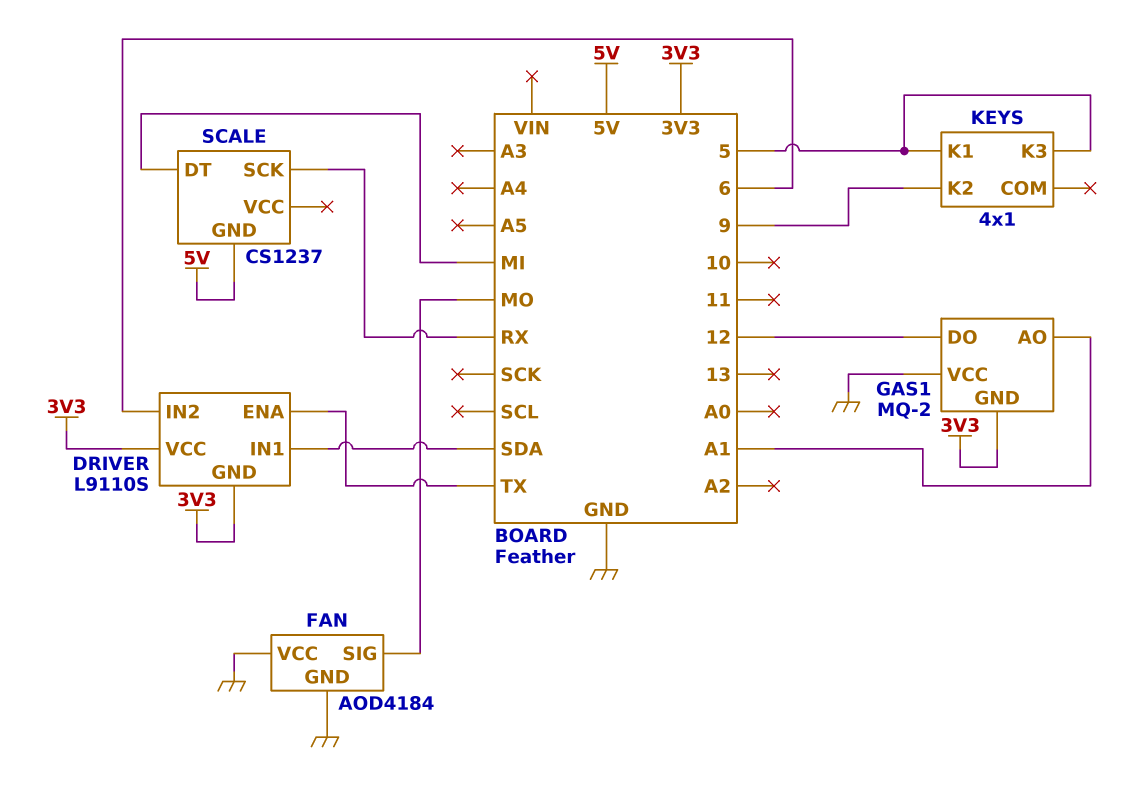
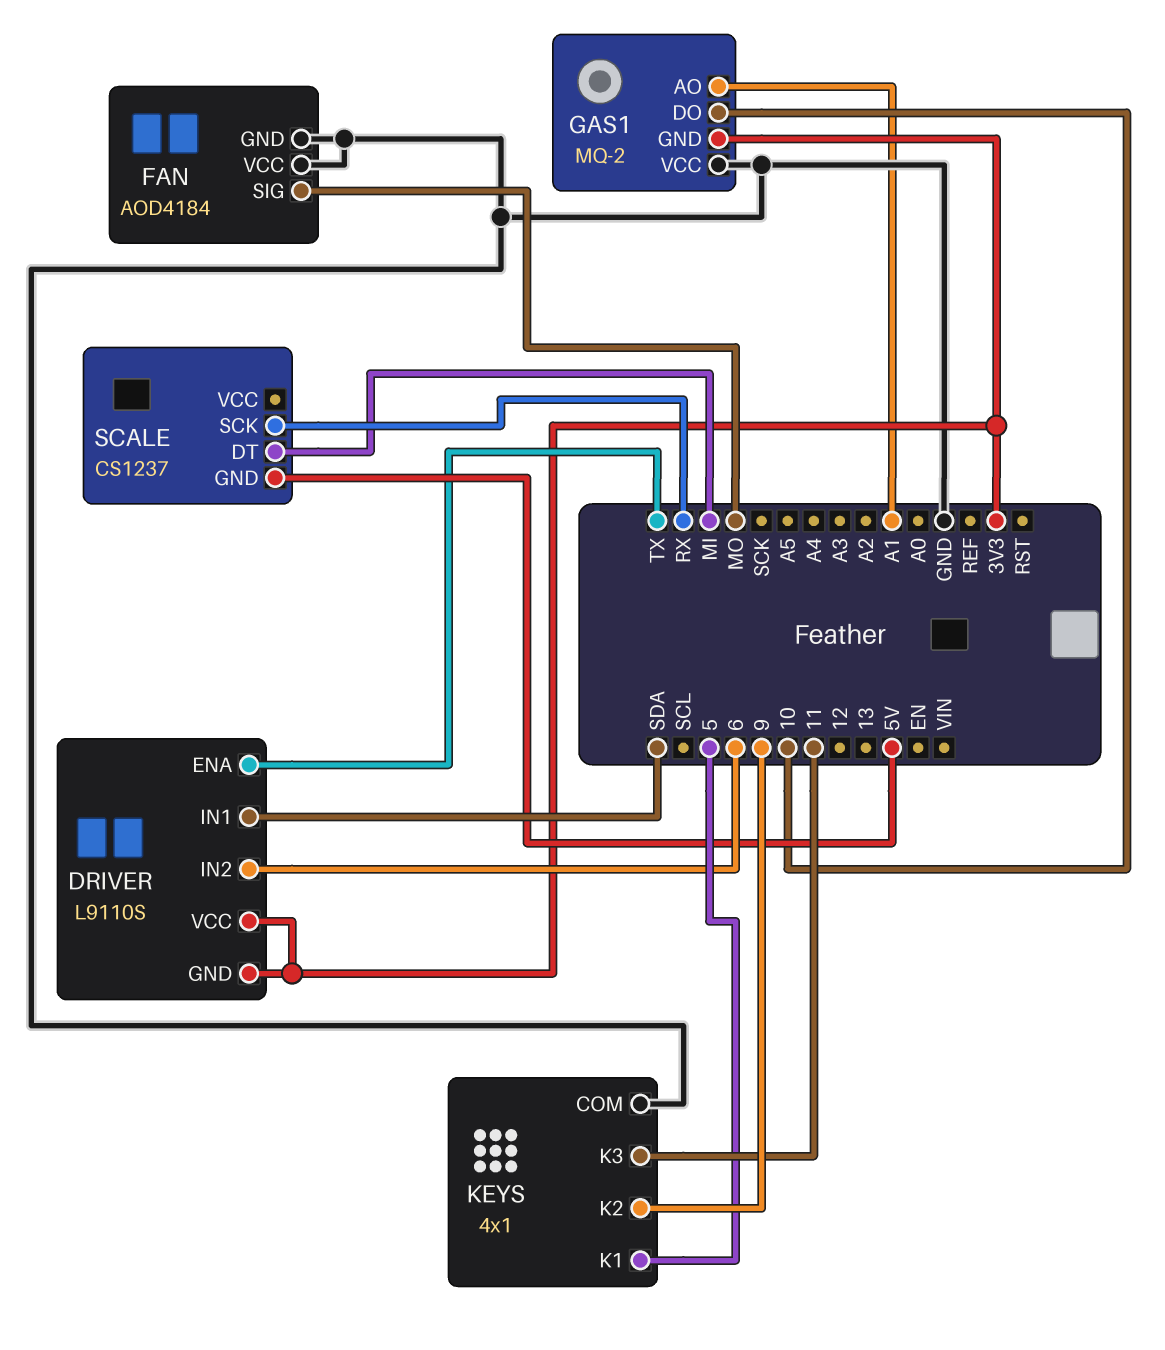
GAS1 pin DO: 12 -> 10
KEYS pin COM: none -> GND
KEYS pin K3: 5 -> 11

